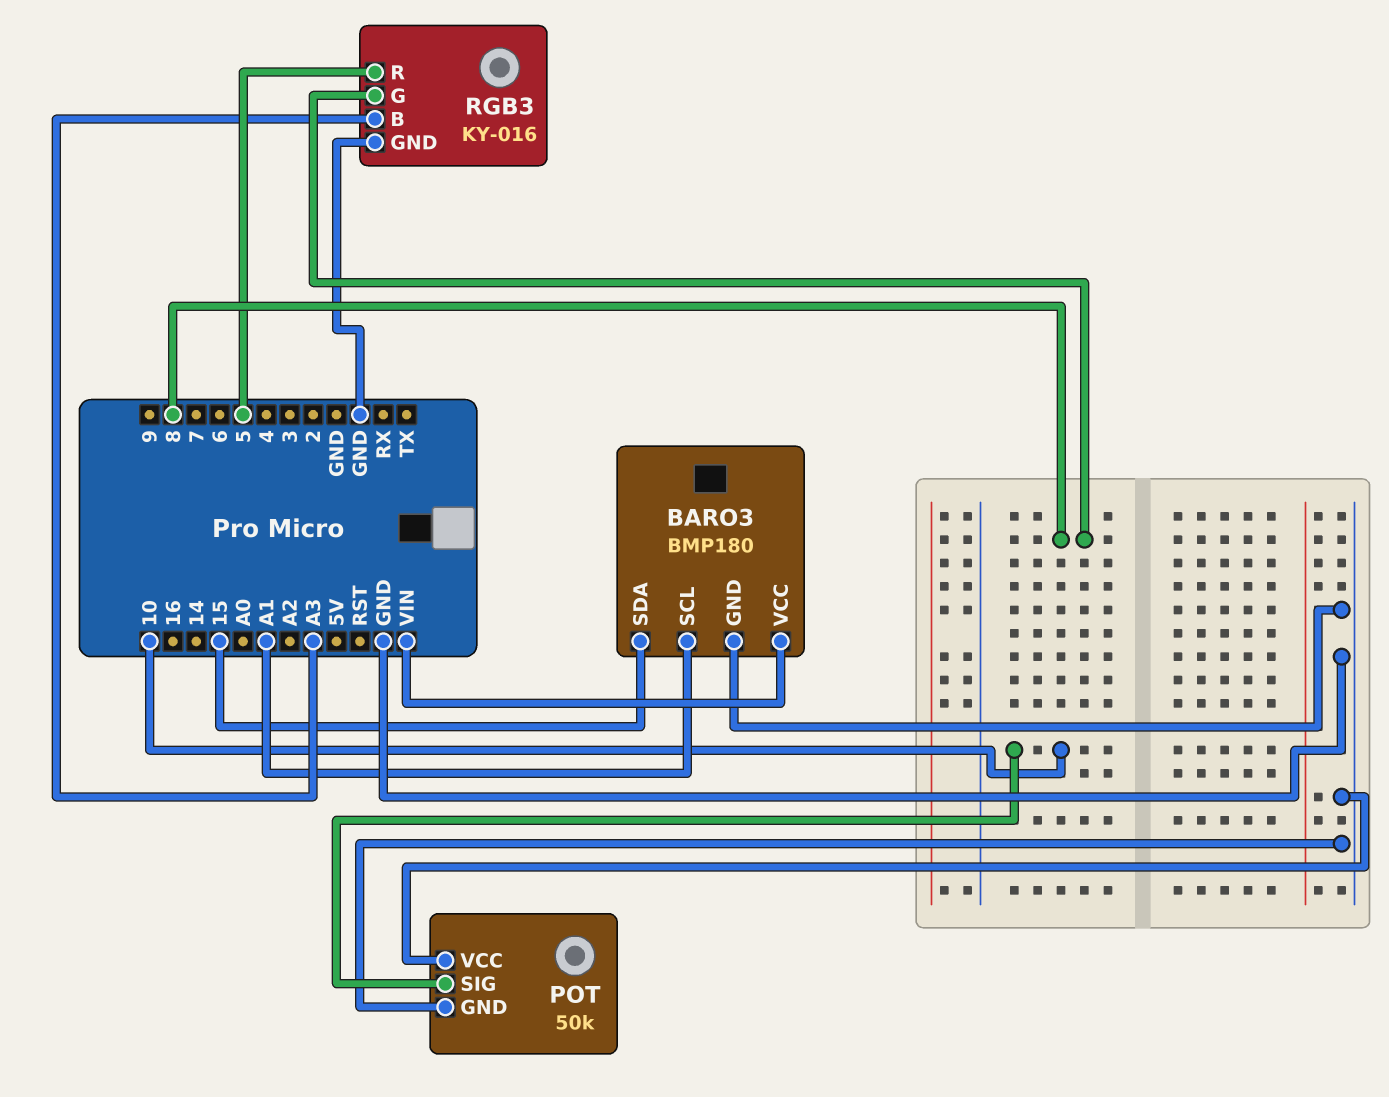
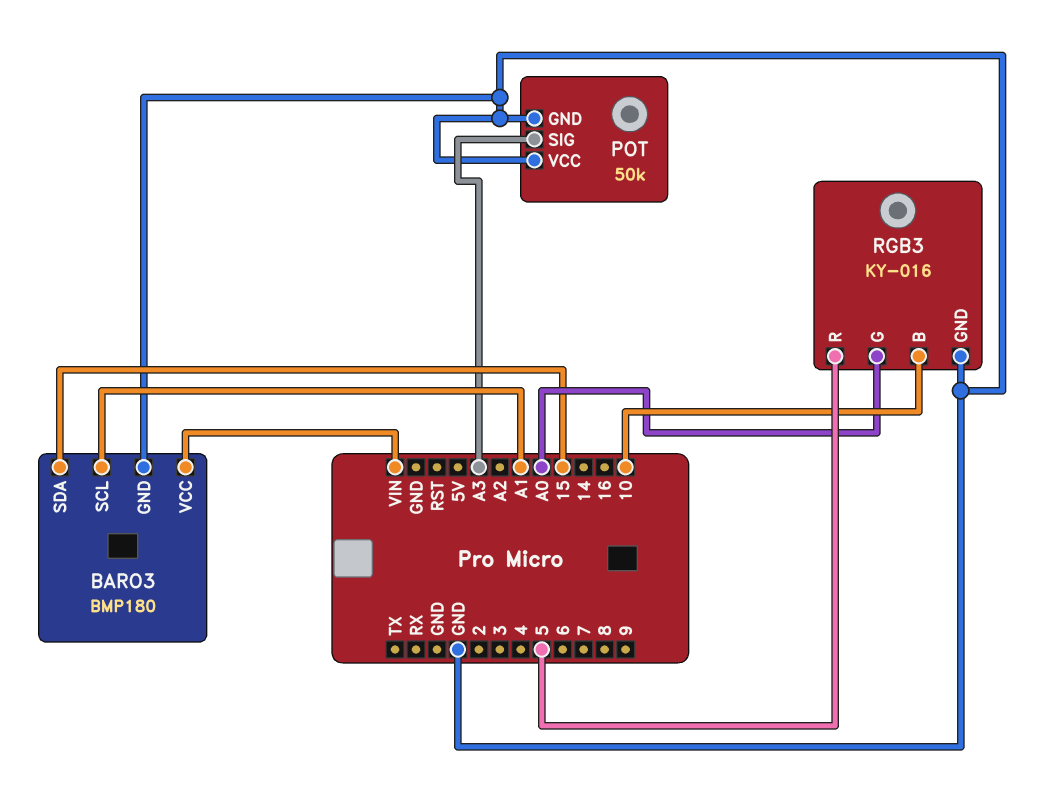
POT pin SIG: 10 -> A3
RGB3 pin B: A3 -> 10
RGB3 pin G: 8 -> A0

